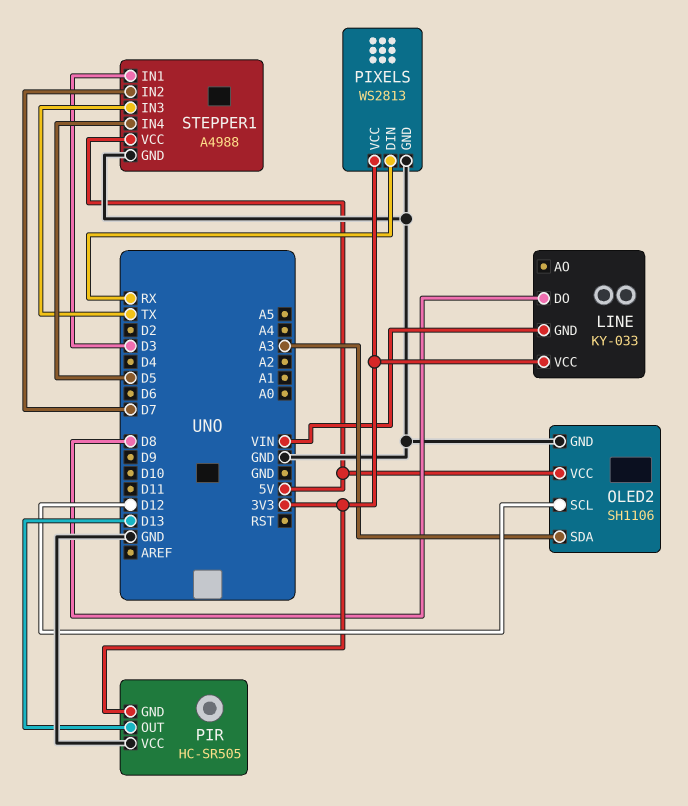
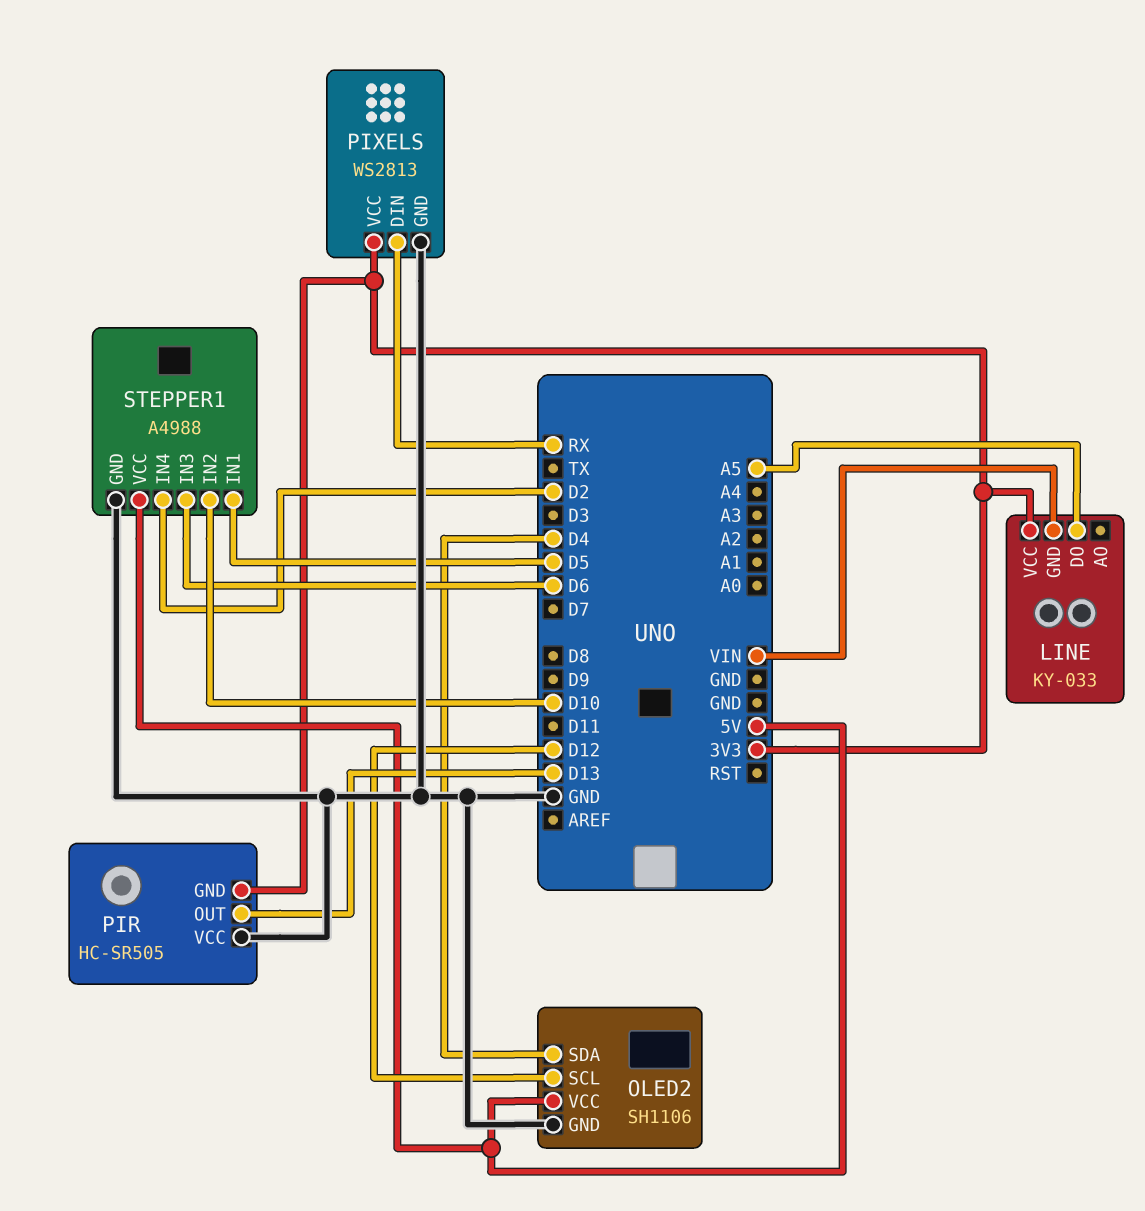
LINE pin DO: D8 -> A5
OLED2 pin SDA: A3 -> D4
STEPPER1 pin IN1: D3 -> D5
STEPPER1 pin IN2: D7 -> D10
STEPPER1 pin IN3: TX -> D6
STEPPER1 pin IN4: D5 -> D2

